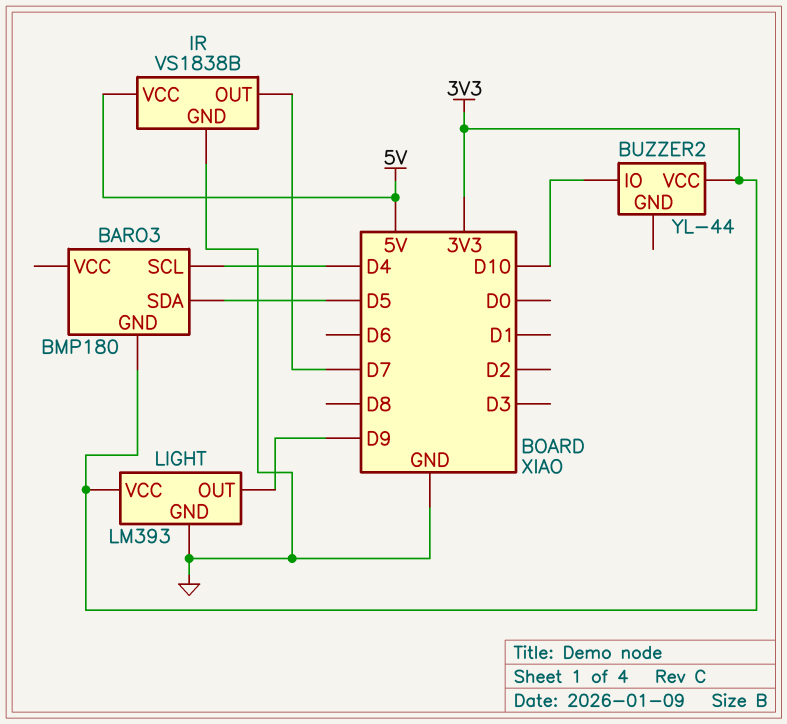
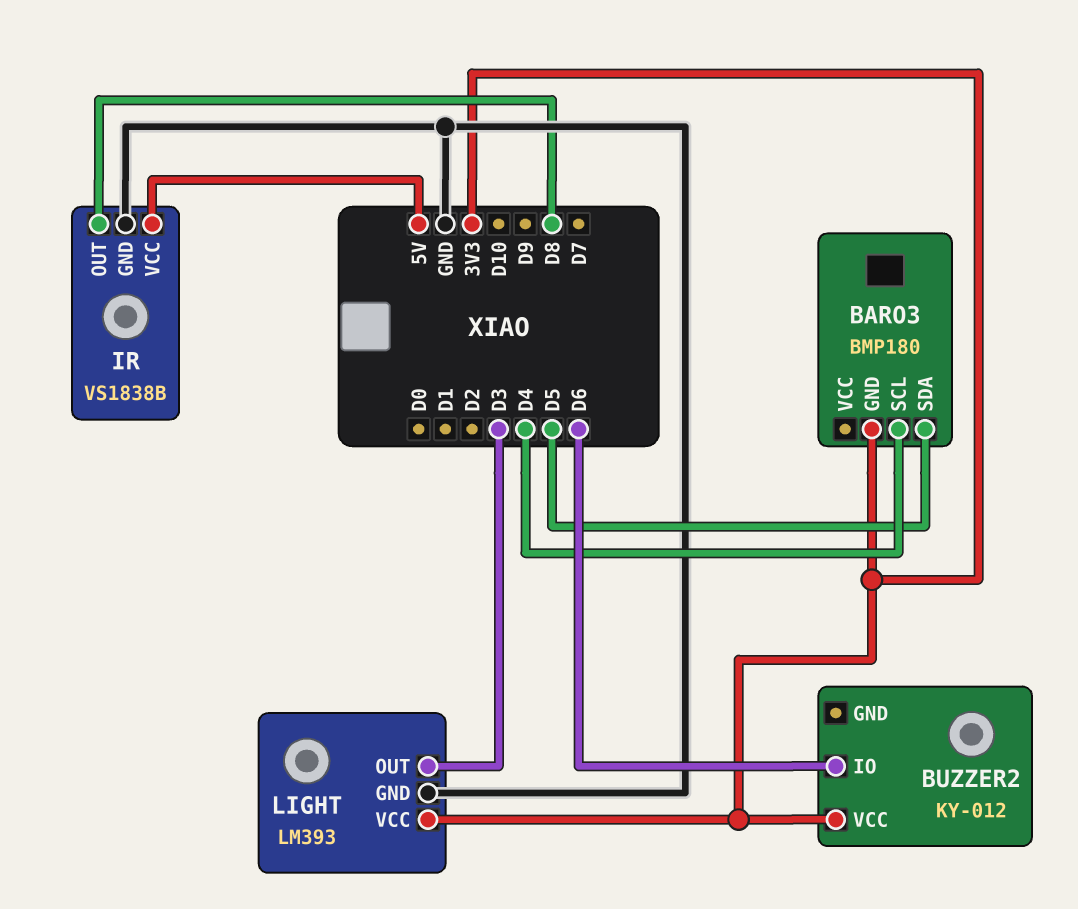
BUZZER2: YL-44 -> KY-012
BUZZER2 pin IO: D10 -> D6
IR pin OUT: D7 -> D8
LIGHT pin OUT: D9 -> D3

